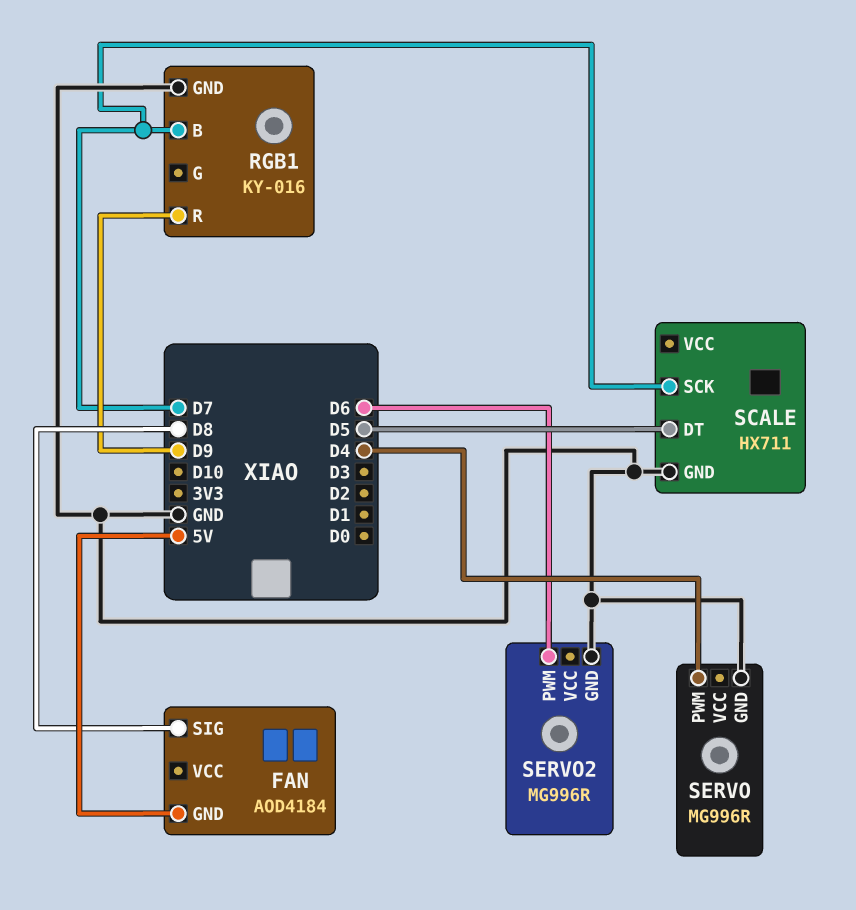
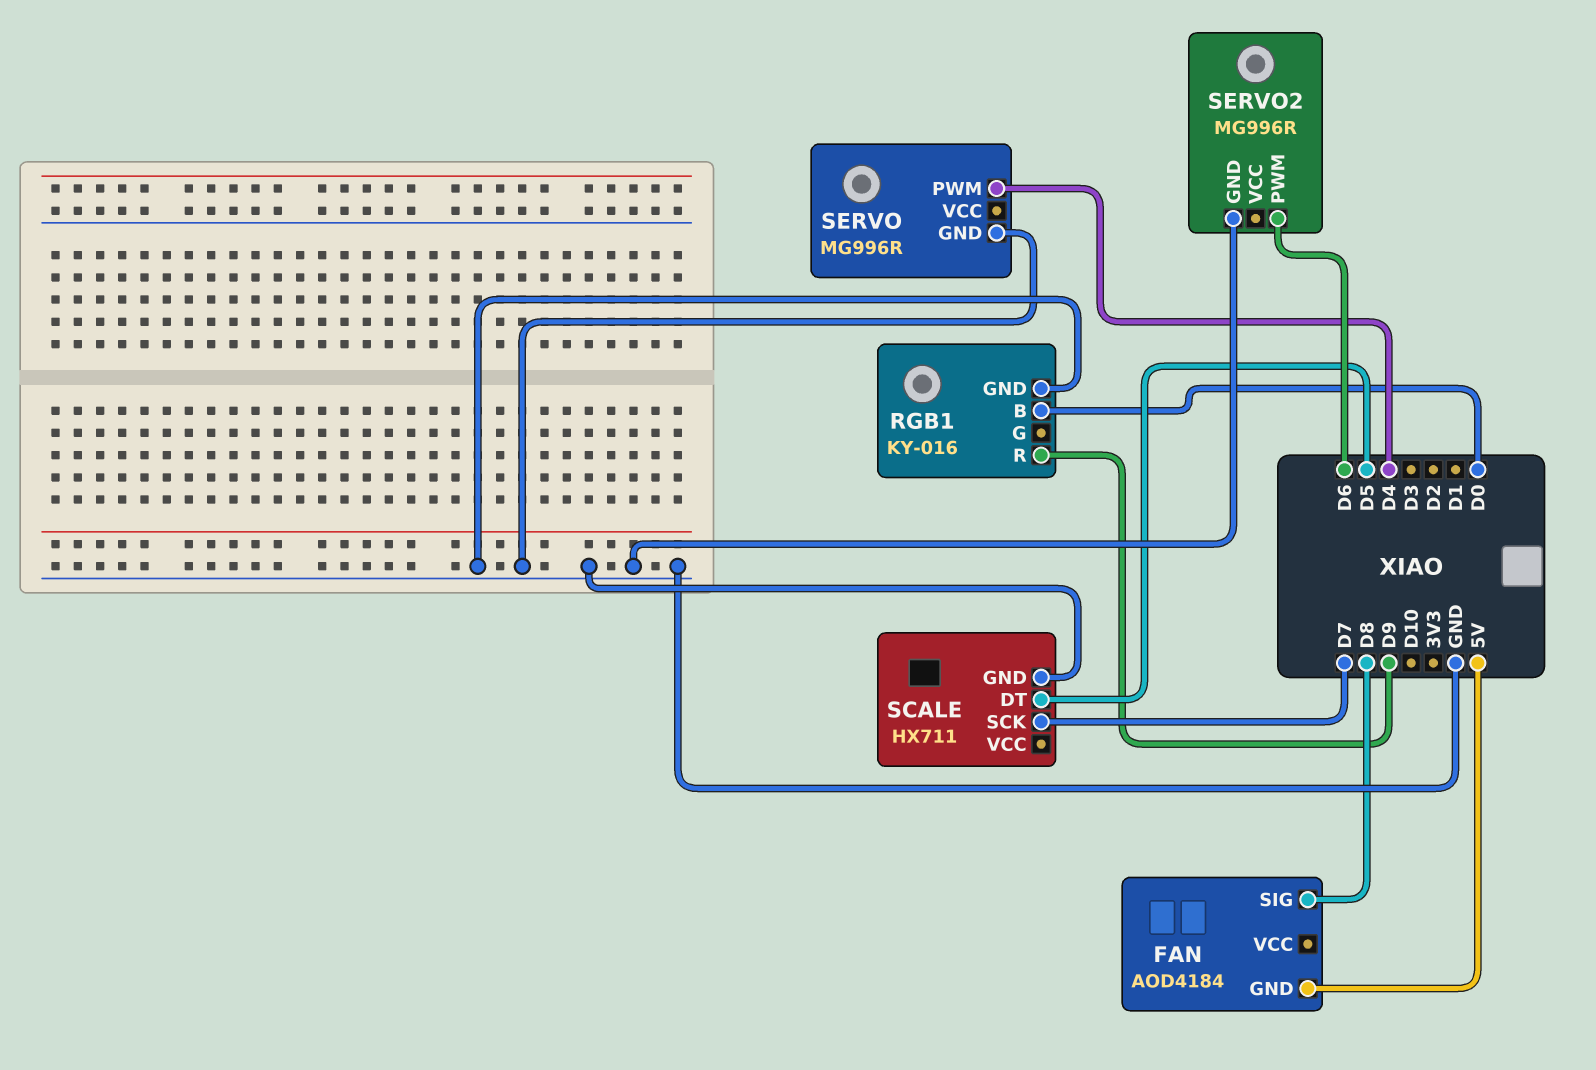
RGB1 pin B: D7 -> D0

